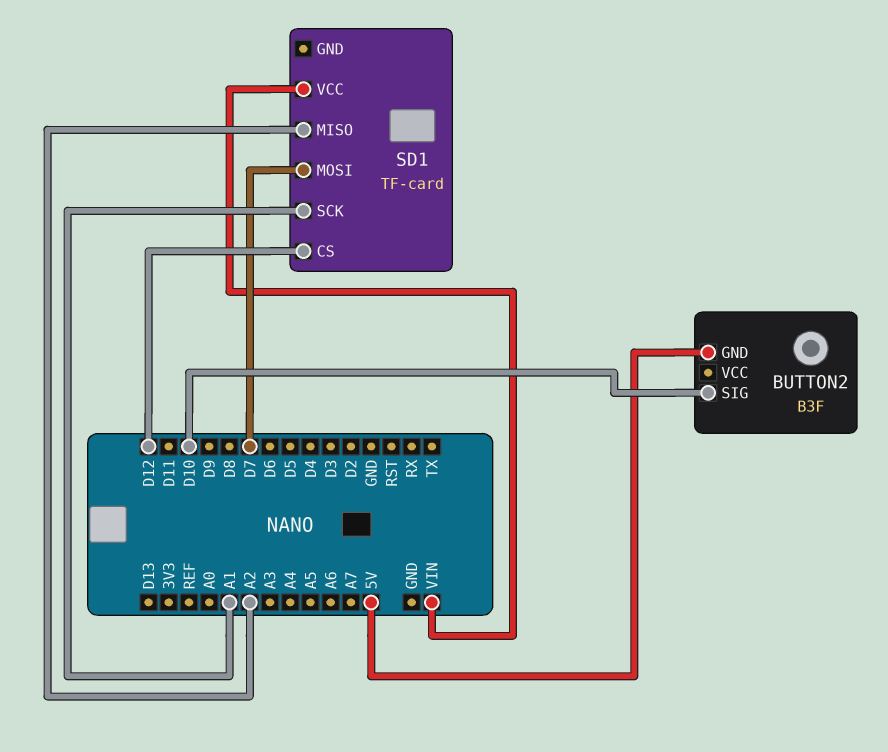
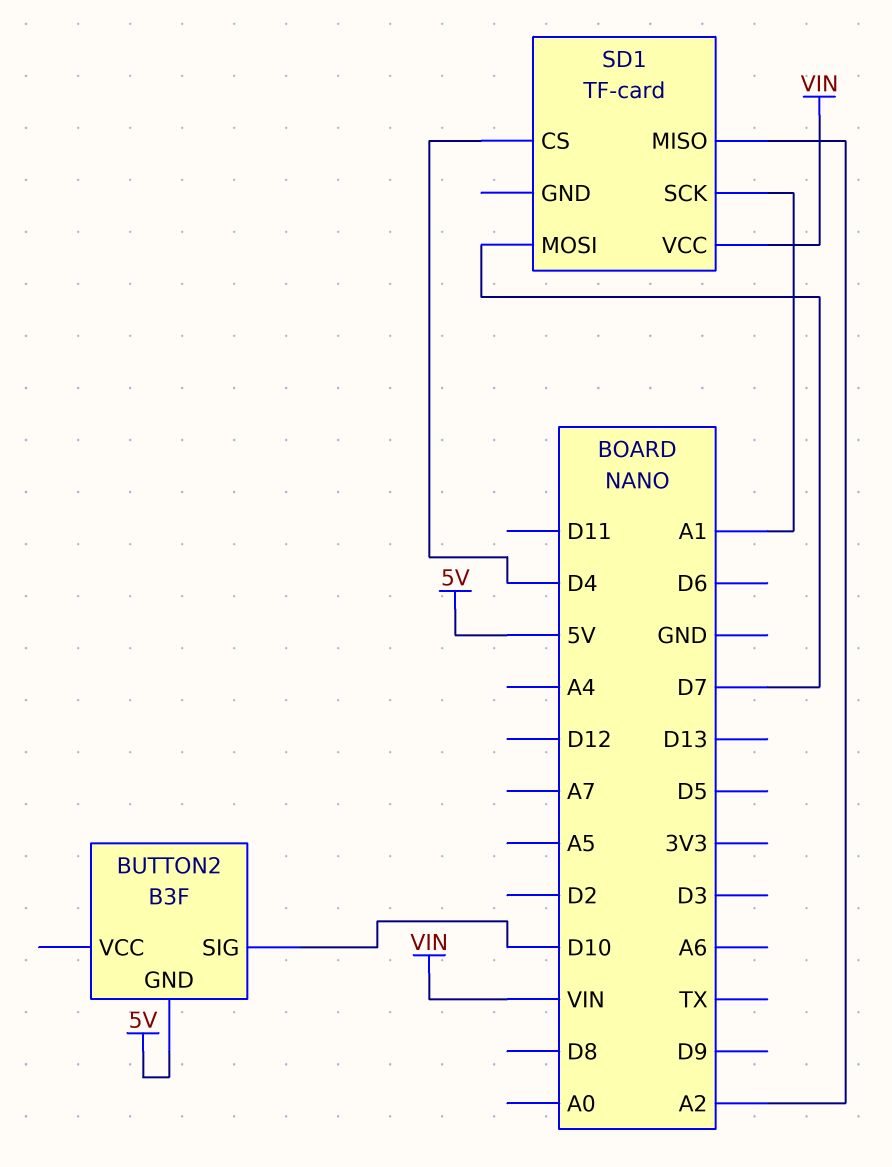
SD1 pin CS: D12 -> D4

